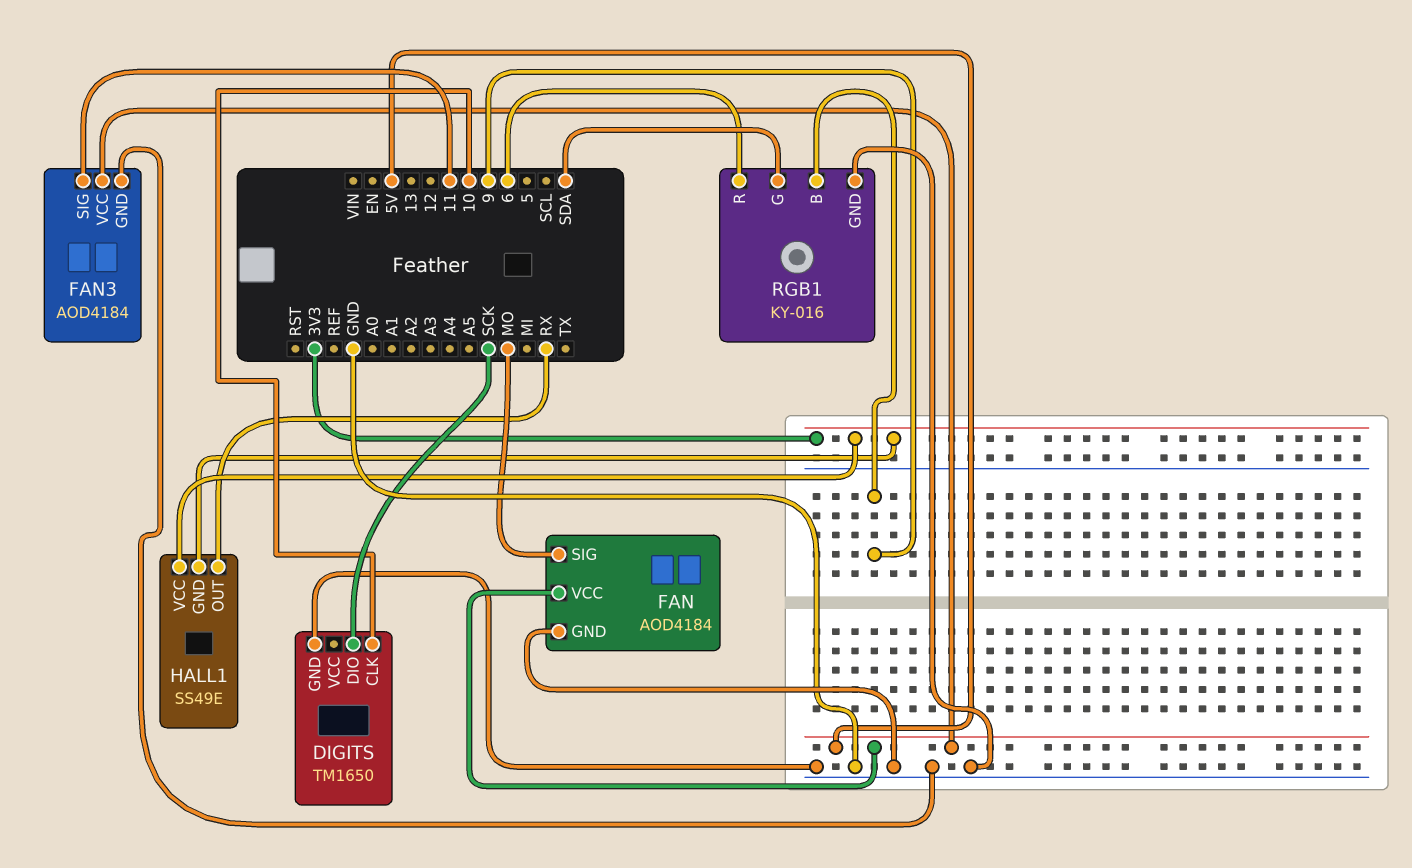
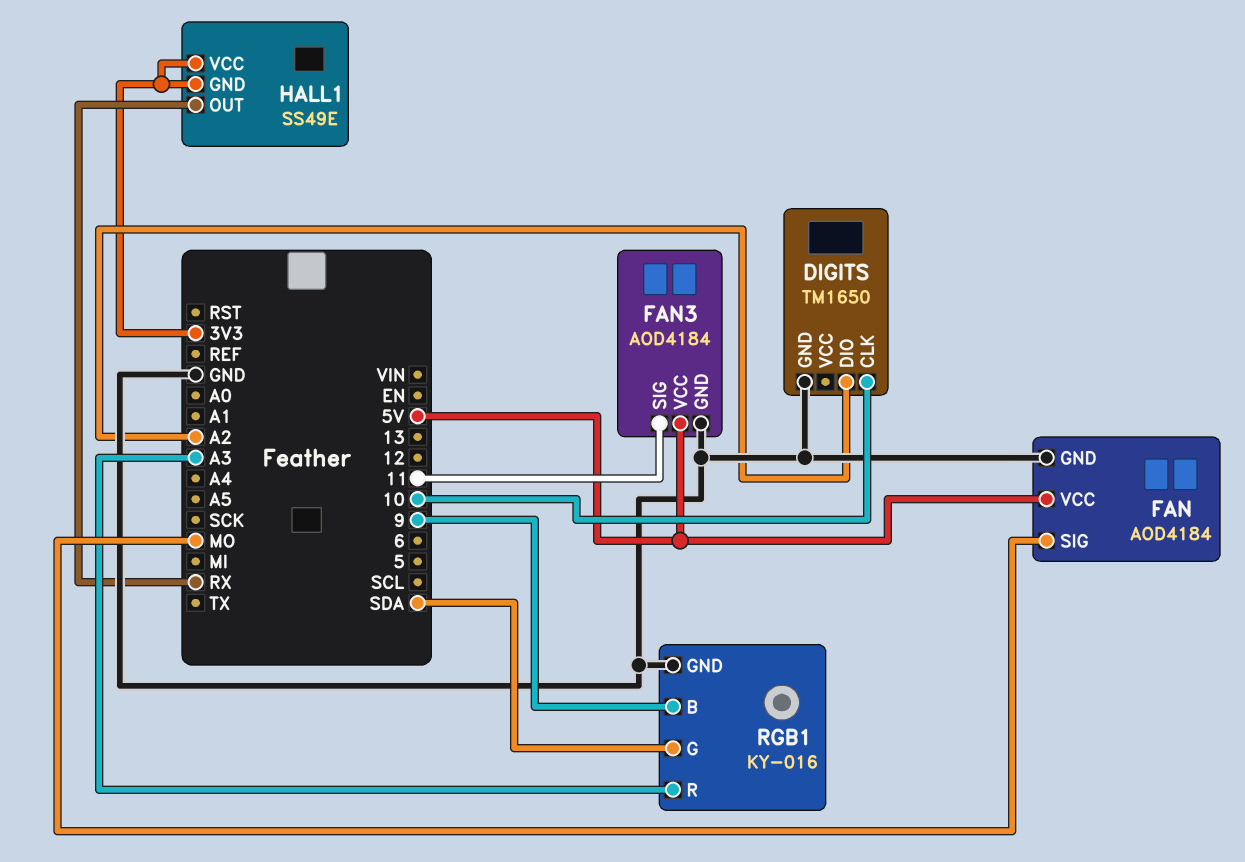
DIGITS pin DIO: SCK -> A2
RGB1 pin R: 6 -> A3

